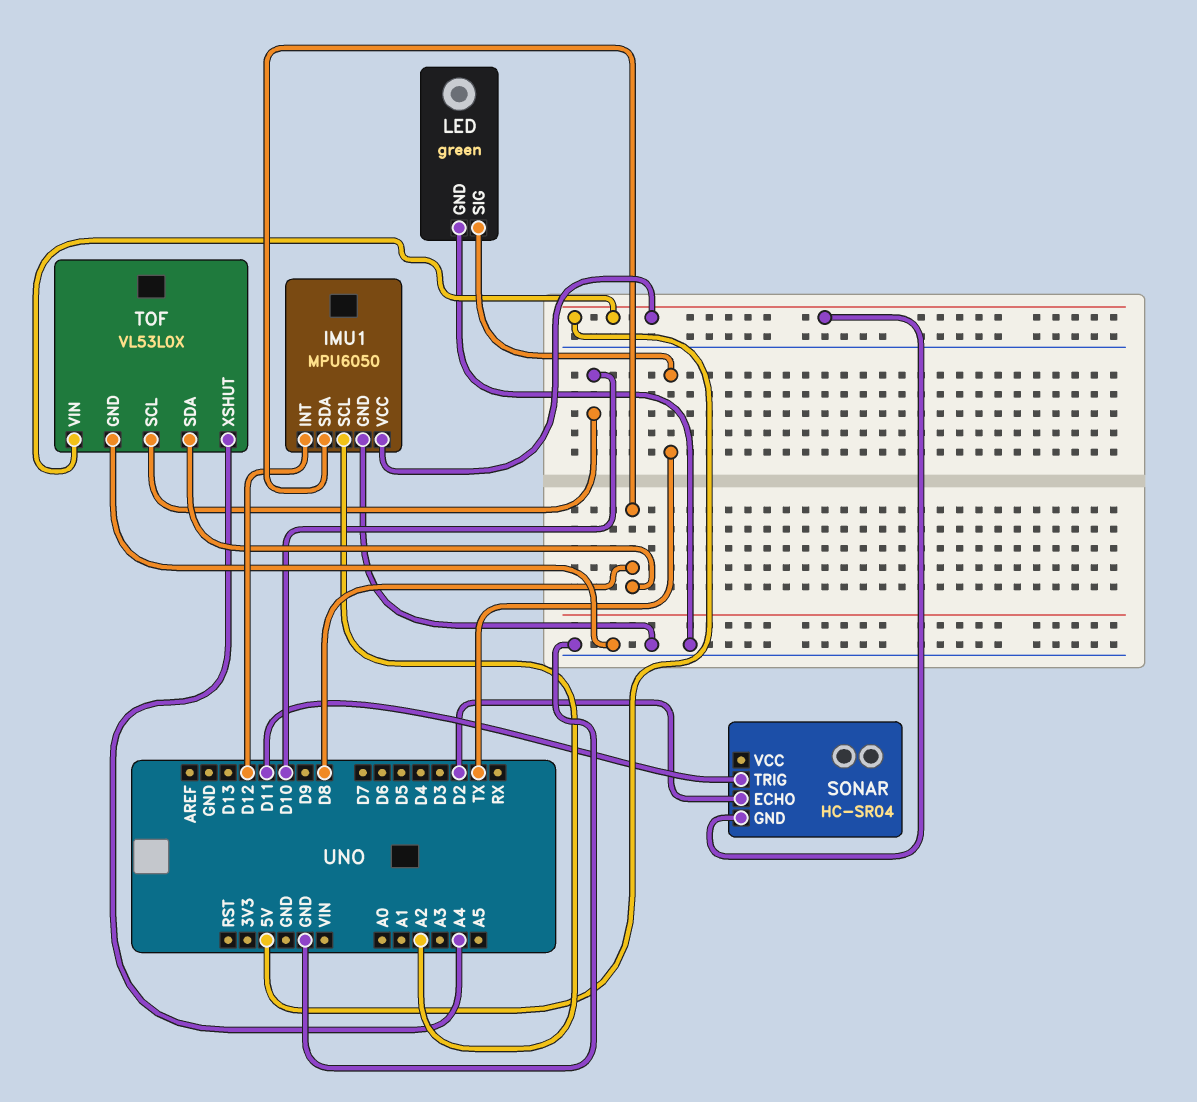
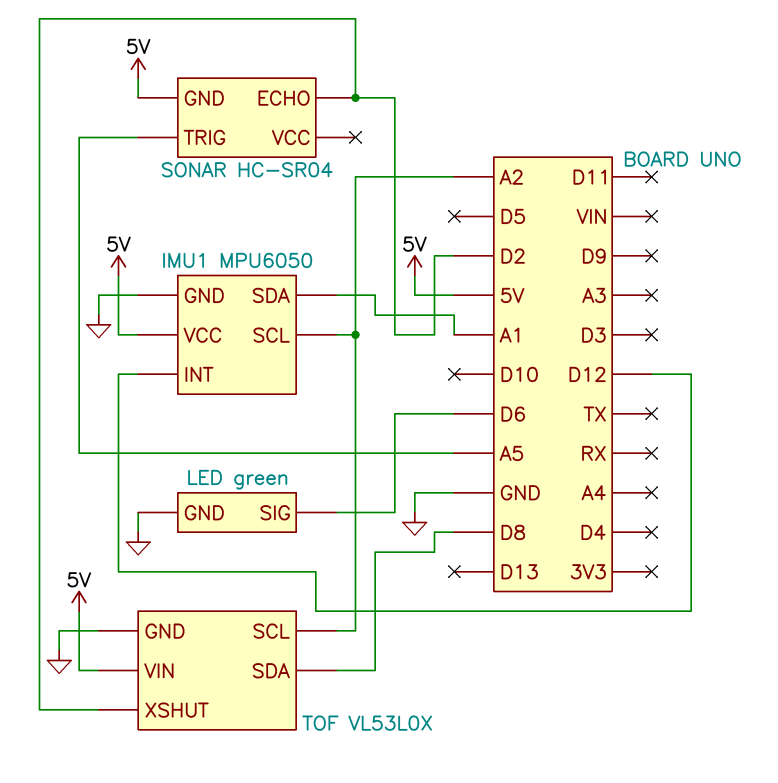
IMU1 pin SDA: D8 -> A1
LED pin SIG: TX -> D6
SONAR pin TRIG: D11 -> A5
TOF pin SCL: D10 -> A2
TOF pin XSHUT: A4 -> D2

